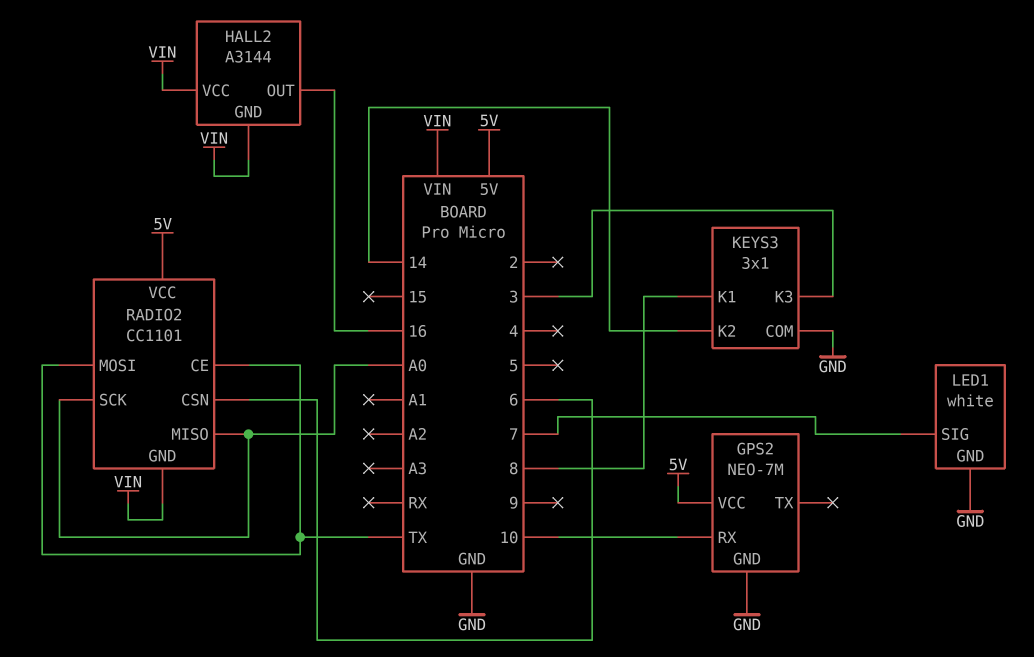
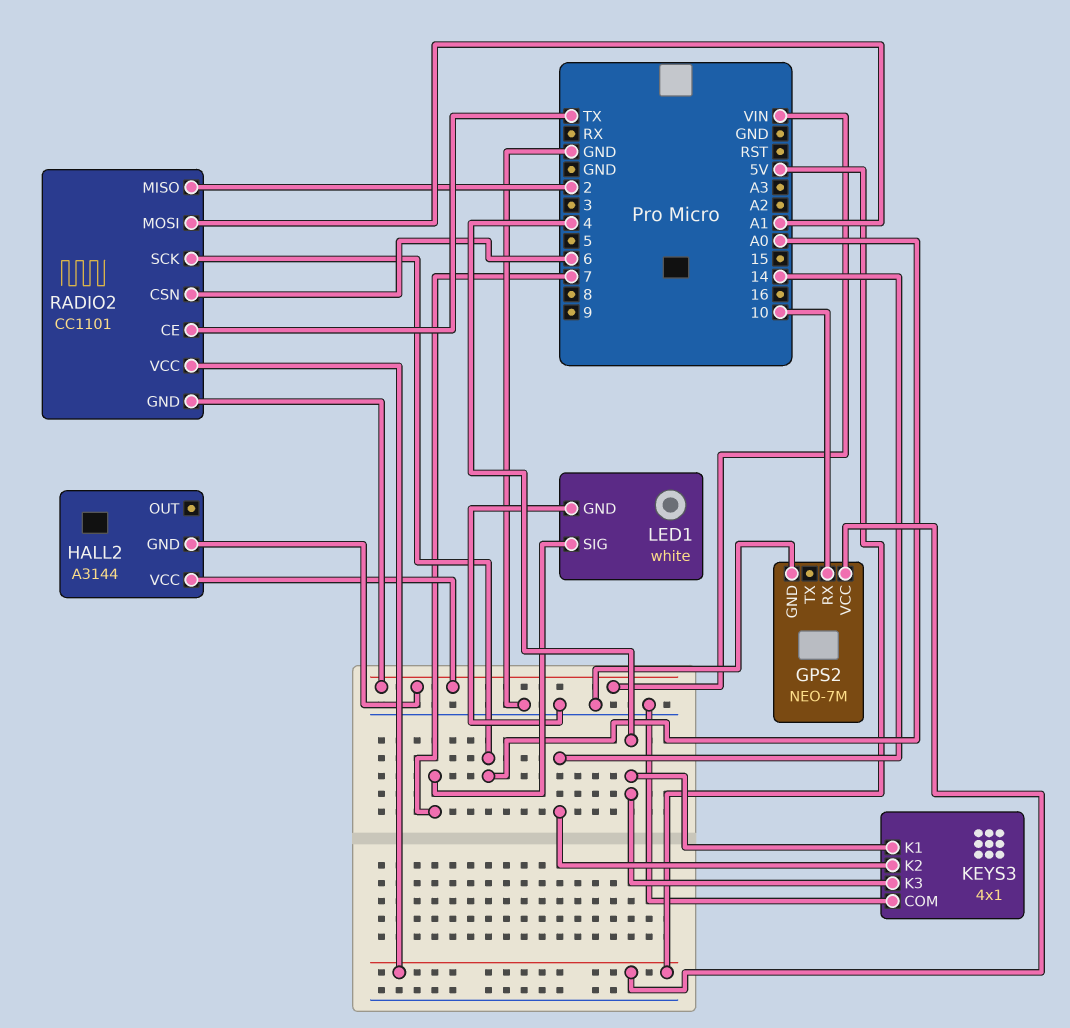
HALL2 pin OUT: 16 -> none
KEYS3: 3x1 -> 4x1
KEYS3 pin K1: 8 -> 4
KEYS3 pin K3: 3 -> 4
RADIO2 pin MISO: A0 -> 2
RADIO2 pin MOSI: TX -> A1

